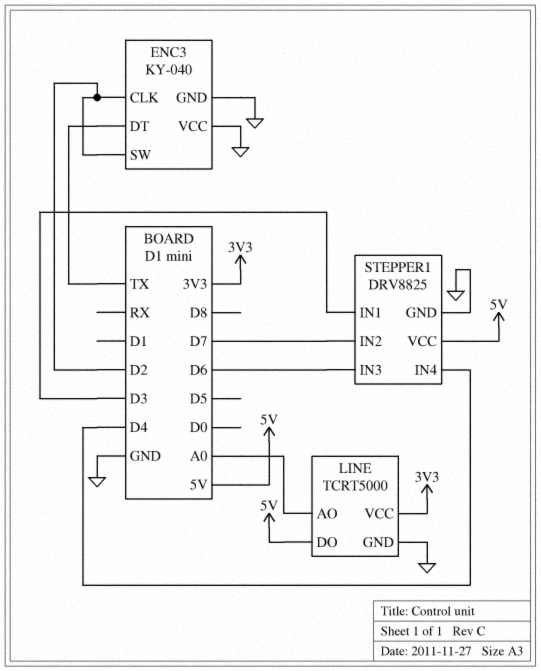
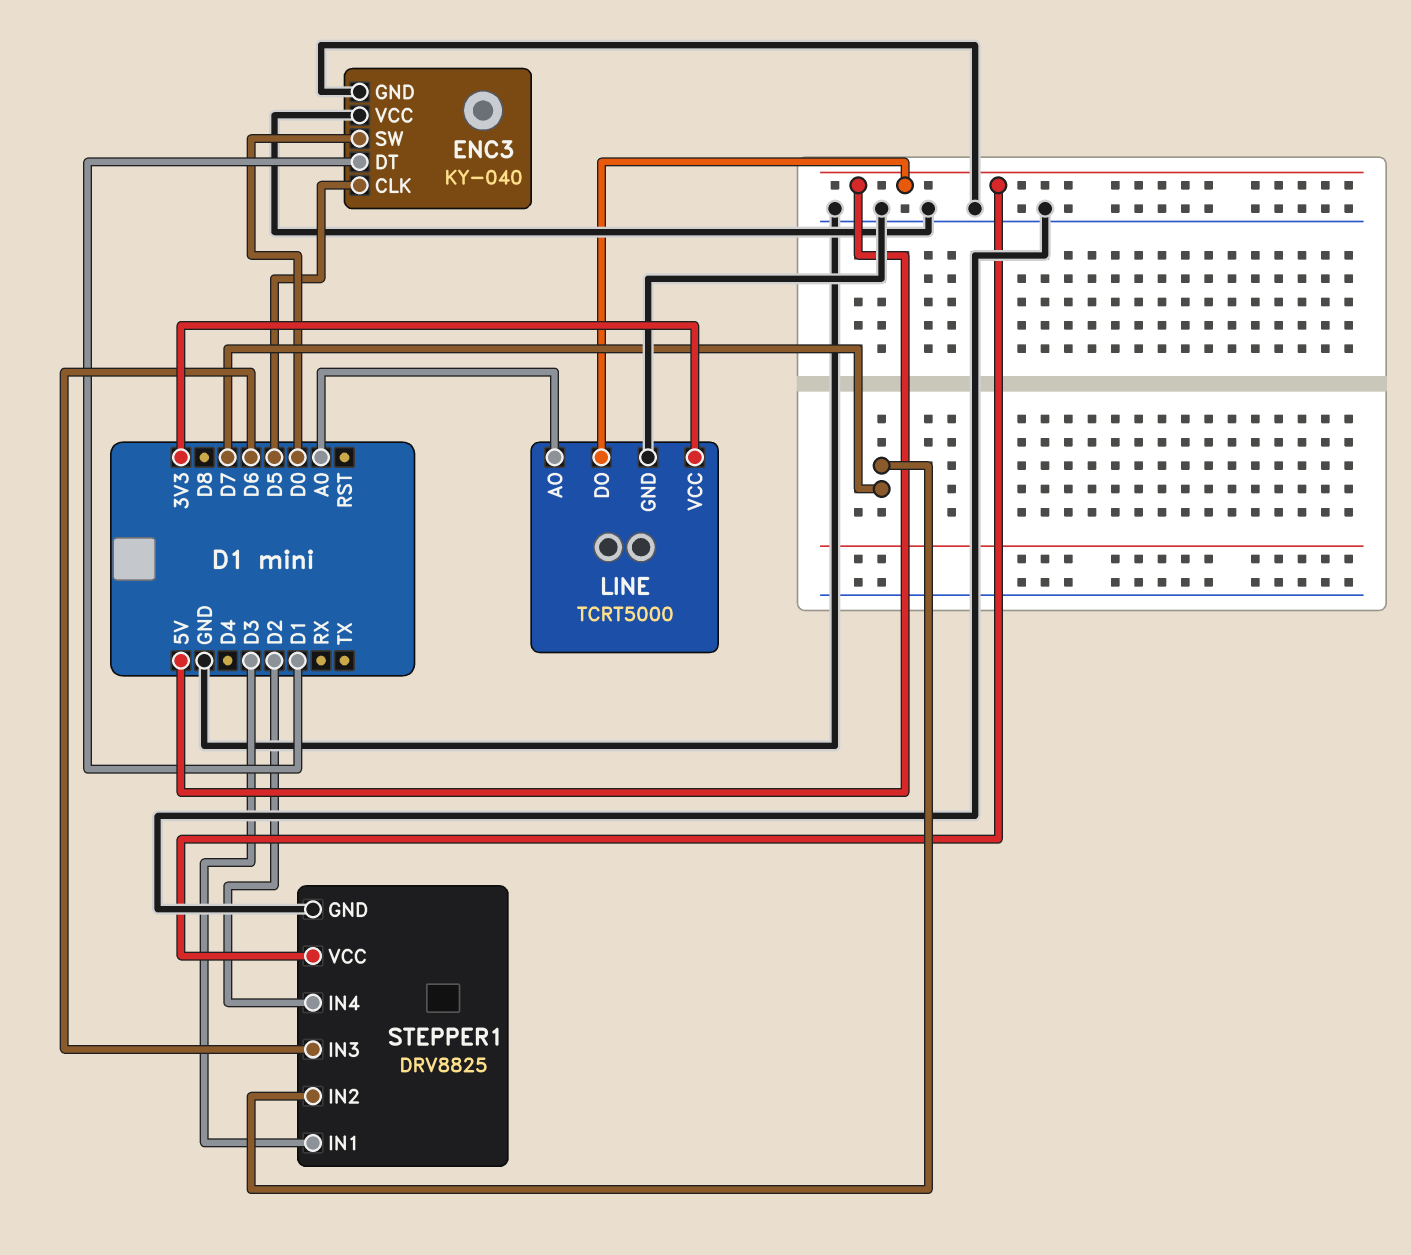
ENC3 pin CLK: D2 -> D5
ENC3 pin DT: TX -> D1
ENC3 pin SW: D2 -> D0
STEPPER1 pin IN4: D4 -> D2

